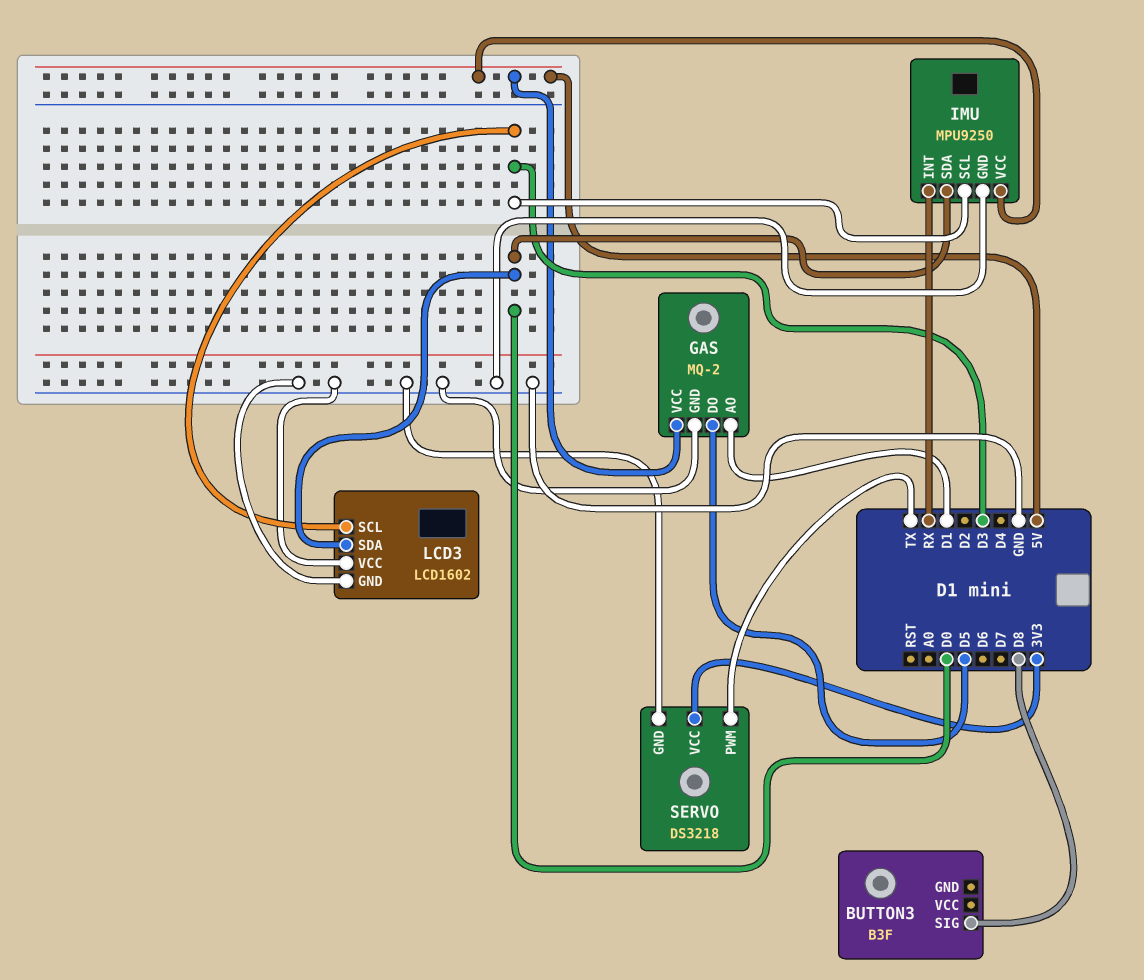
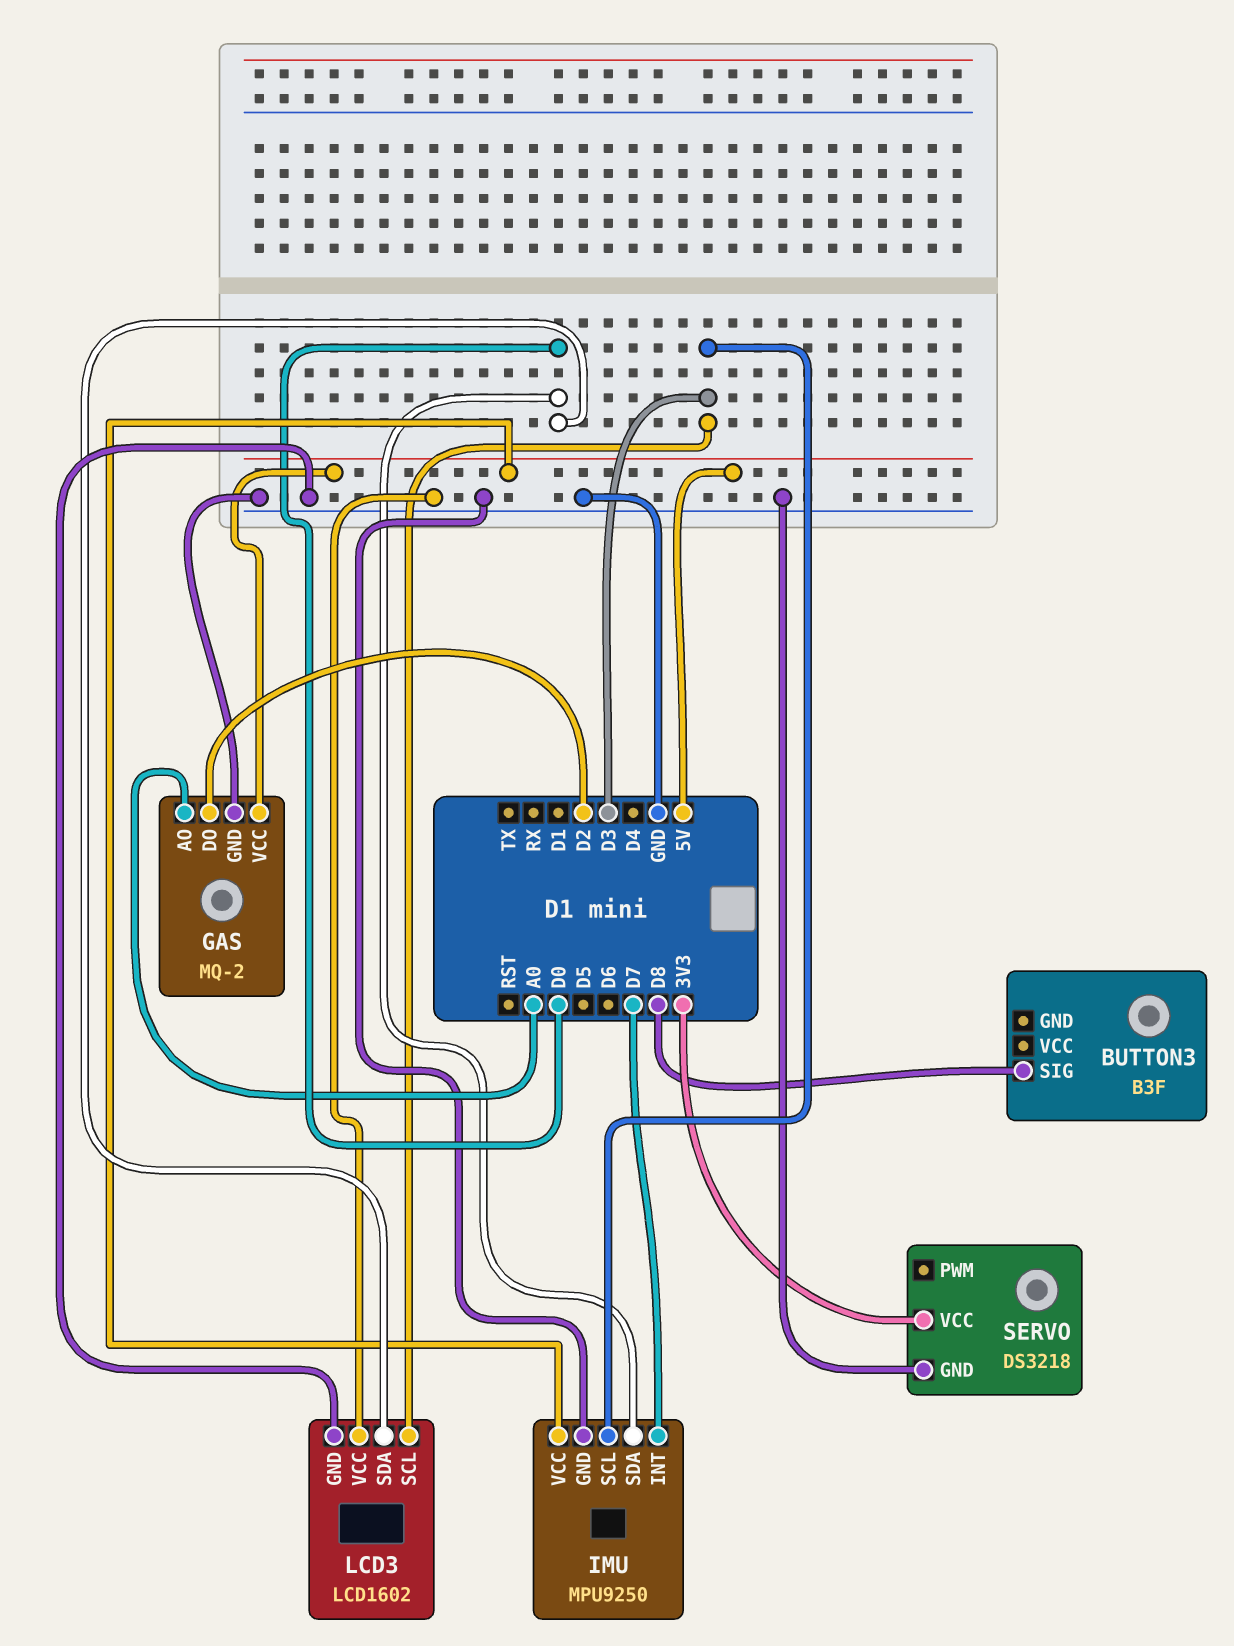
GAS pin AO: D1 -> A0
GAS pin DO: D5 -> D2
IMU pin INT: RX -> D7
SERVO pin PWM: TX -> none

